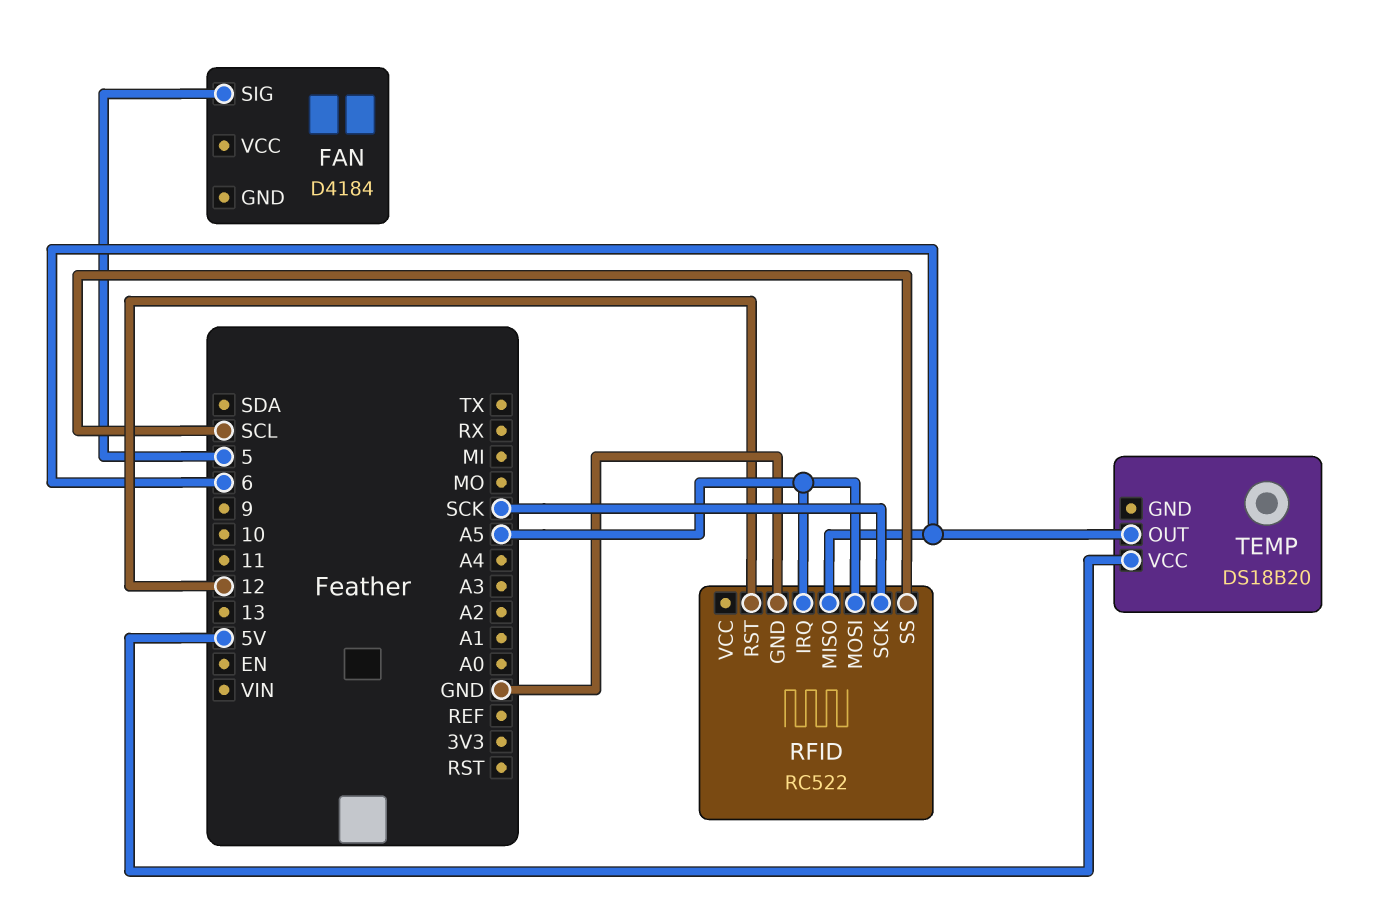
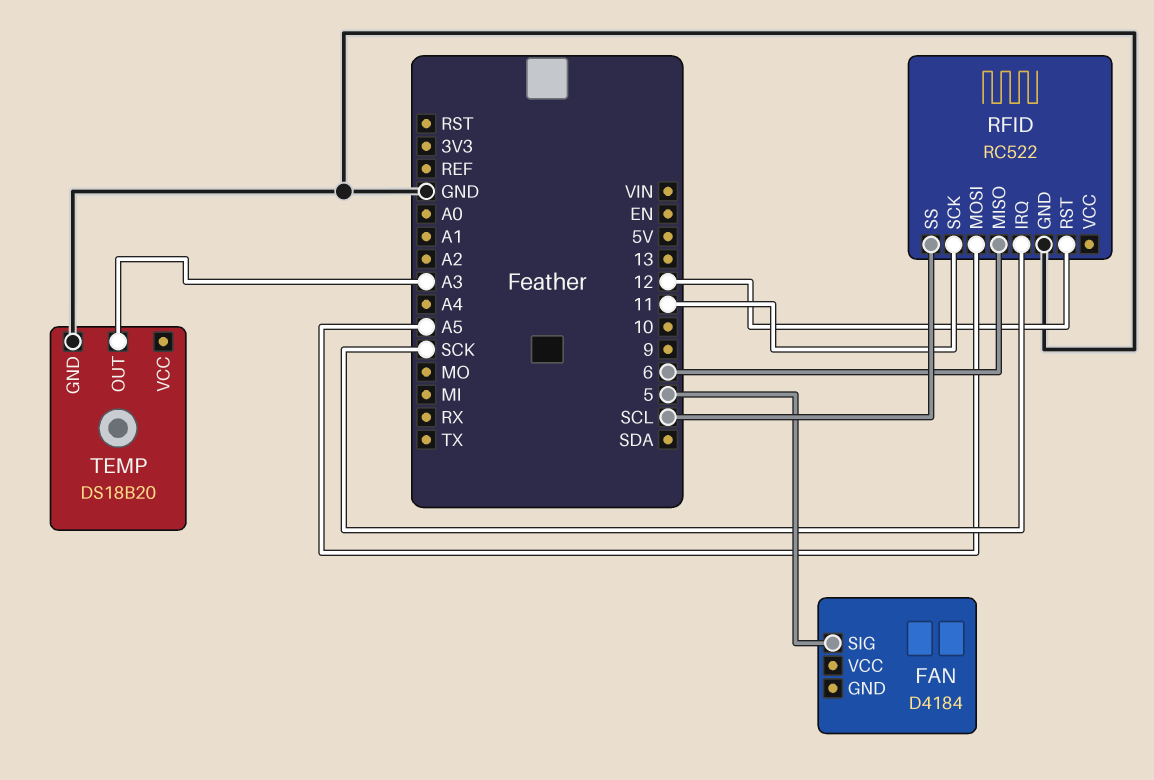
RFID pin IRQ: A5 -> SCK
RFID pin SCK: SCK -> 11
TEMP pin GND: none -> GND
TEMP pin OUT: 6 -> A3
TEMP pin VCC: 5V -> none

